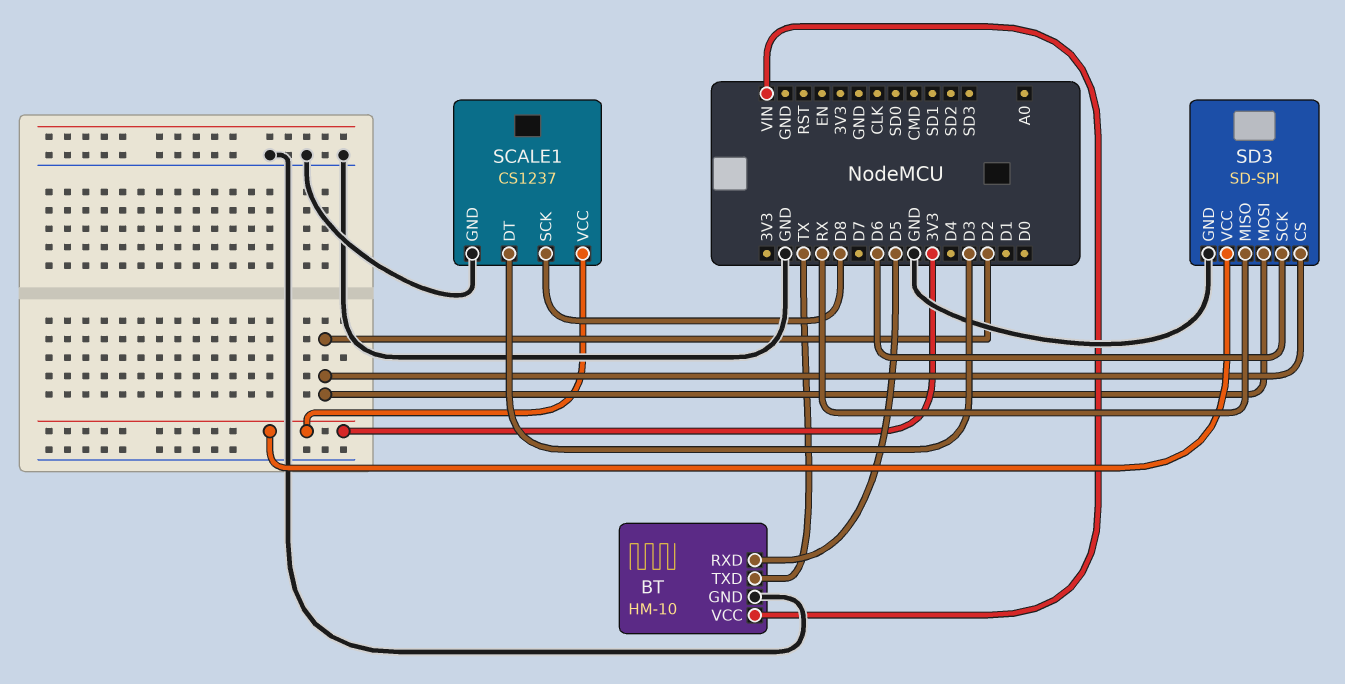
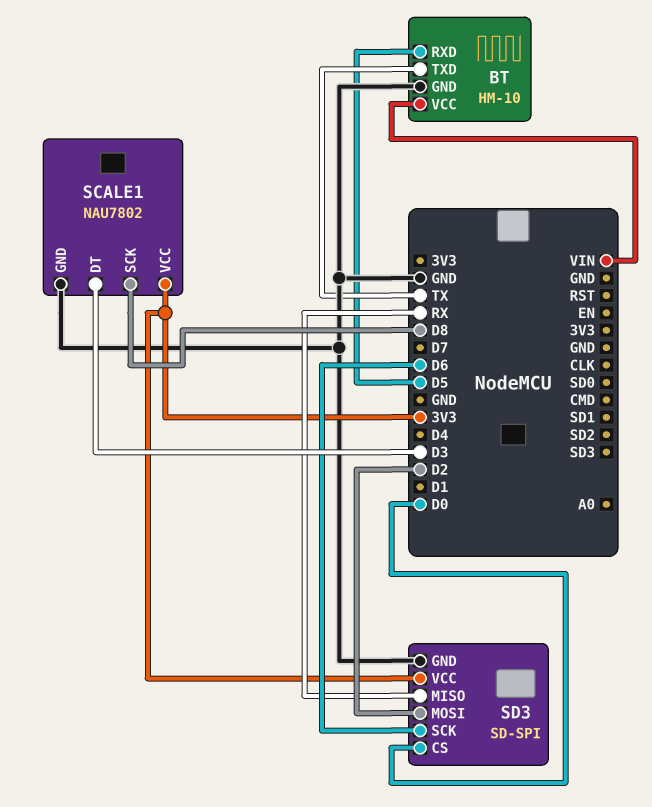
SCALE1: CS1237 -> NAU7802
SD3 pin CS: D2 -> D0

